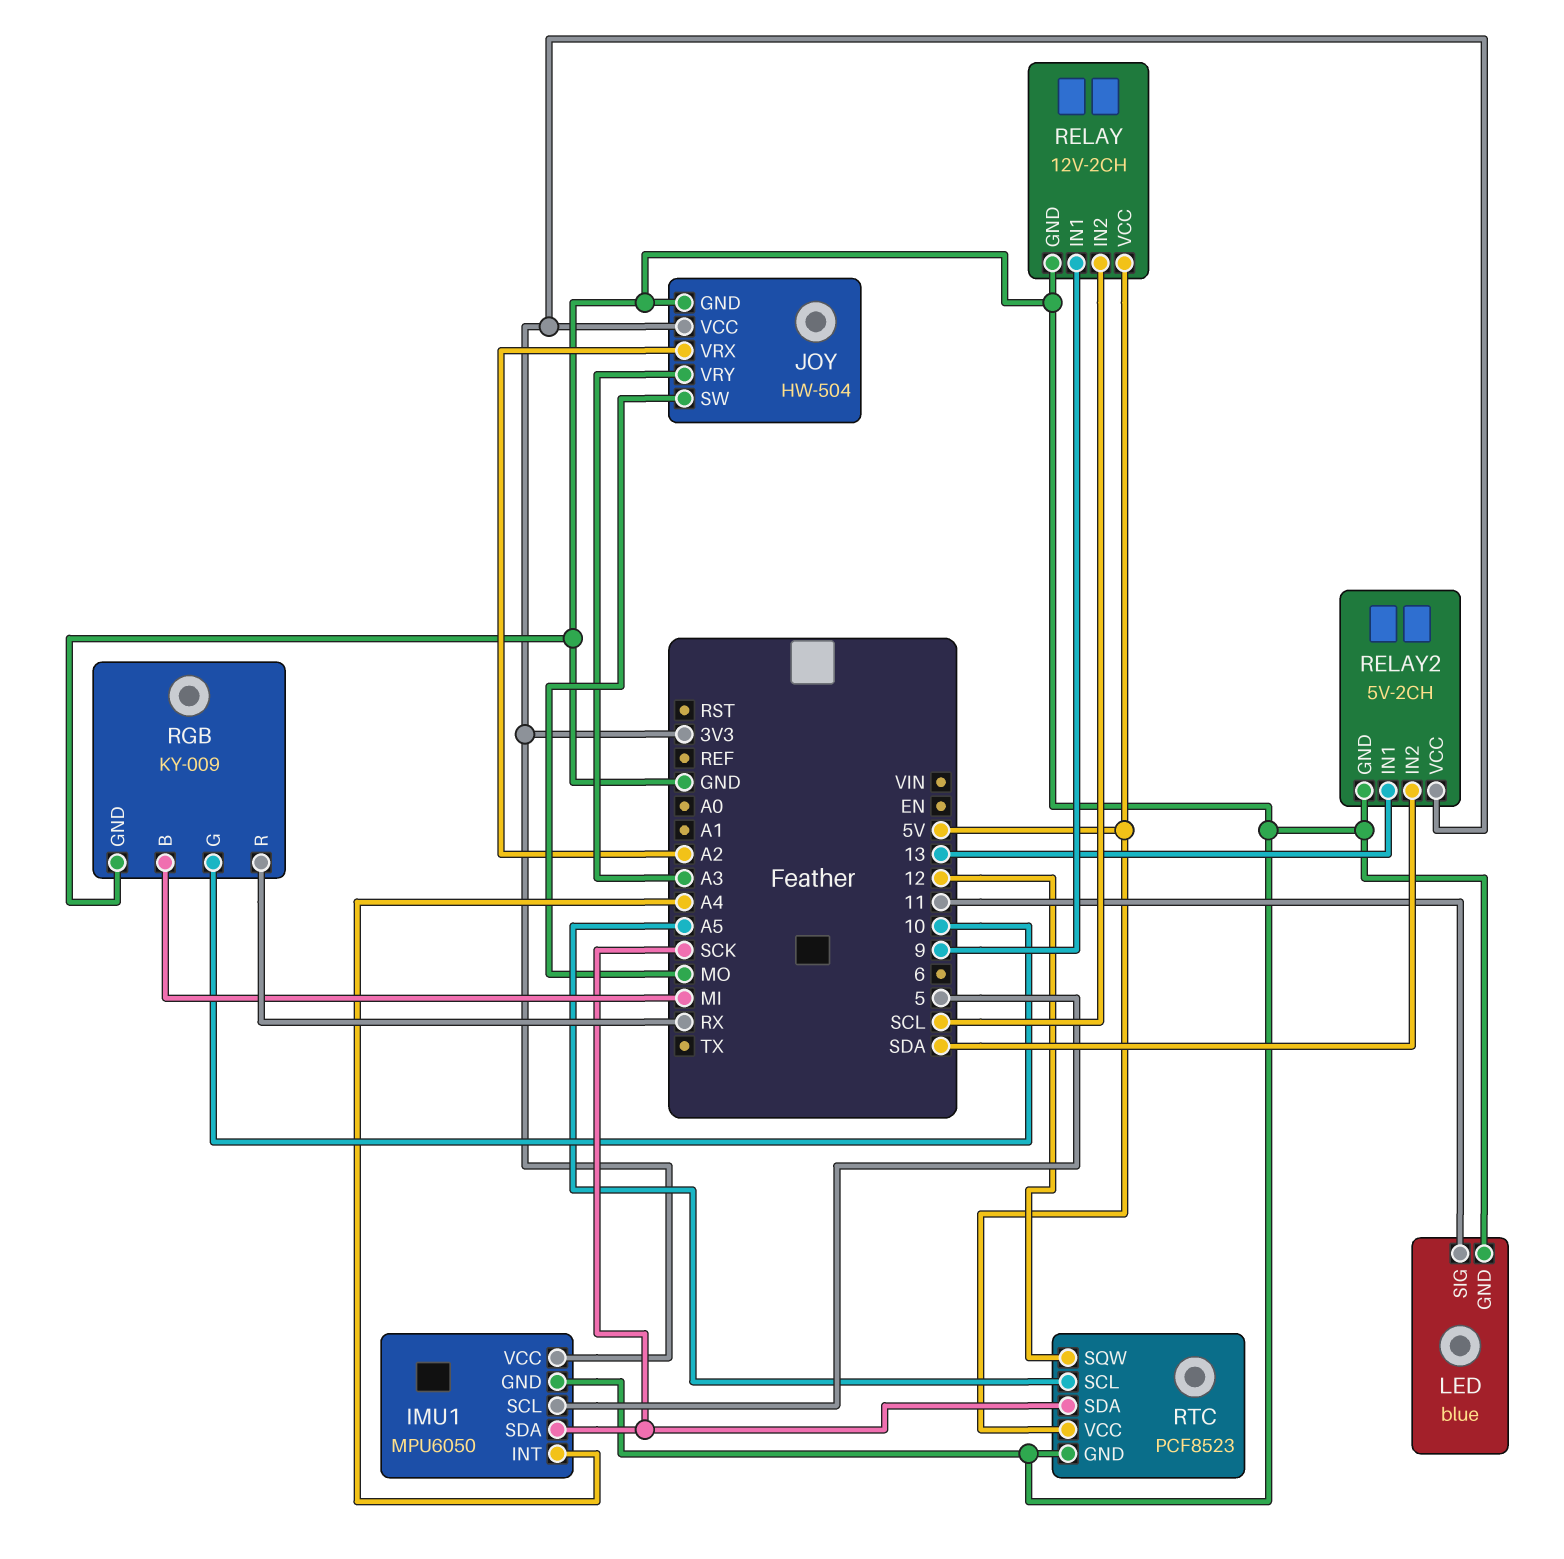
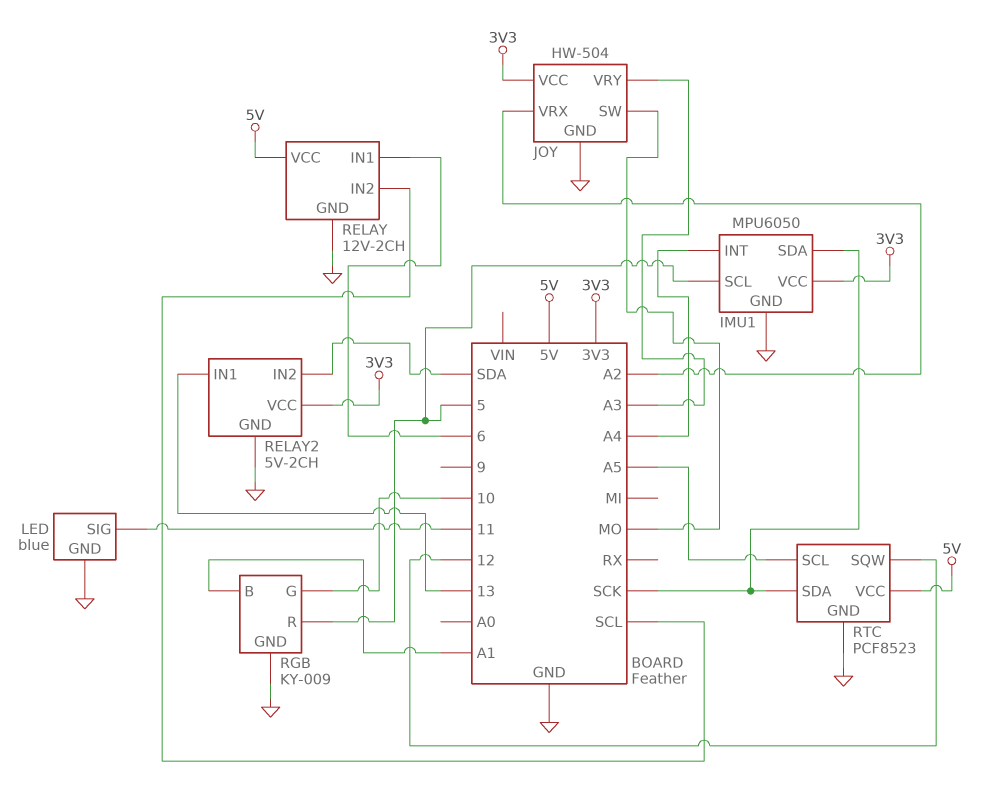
RELAY pin IN1: 9 -> 6
RGB pin B: MI -> A1
RGB pin R: RX -> 5

